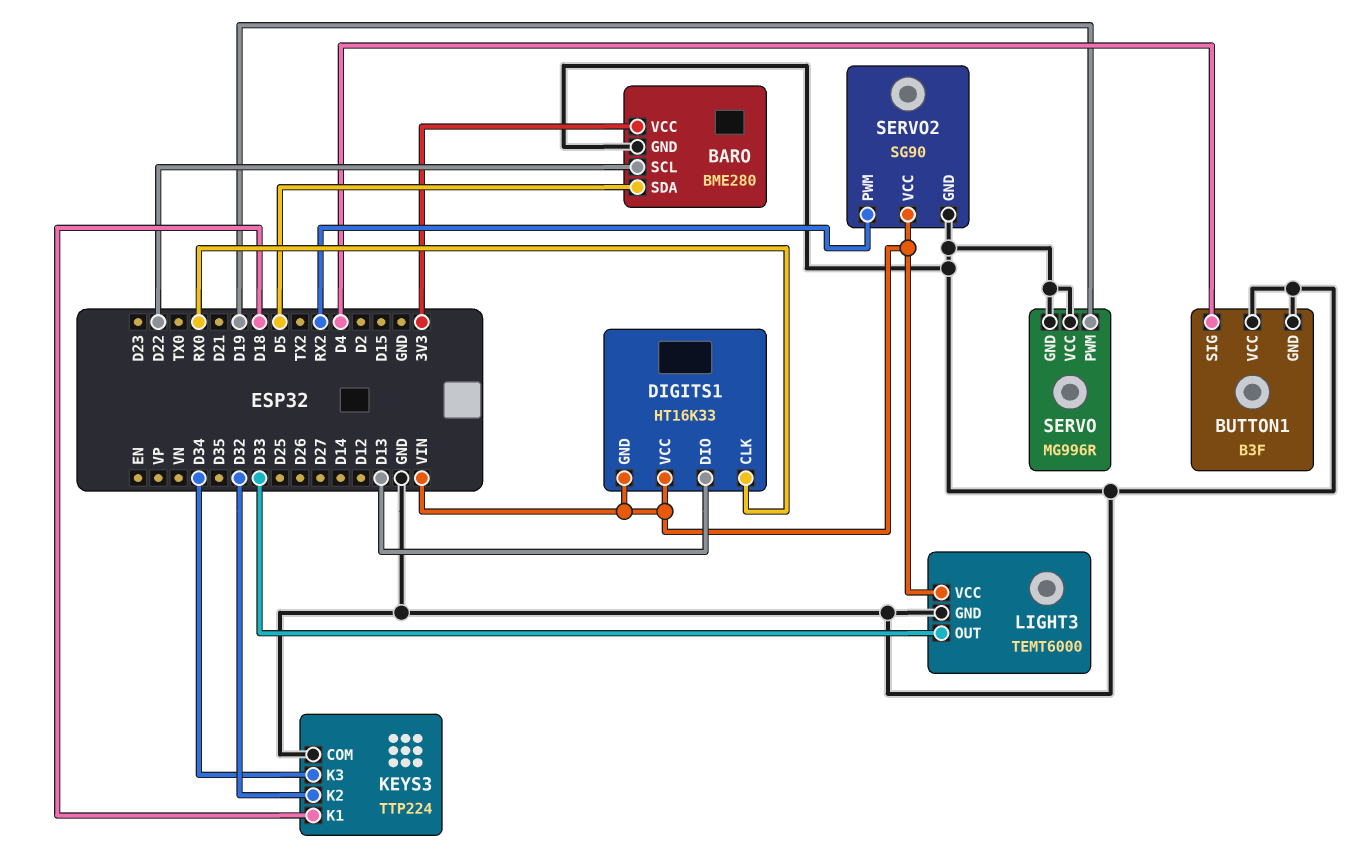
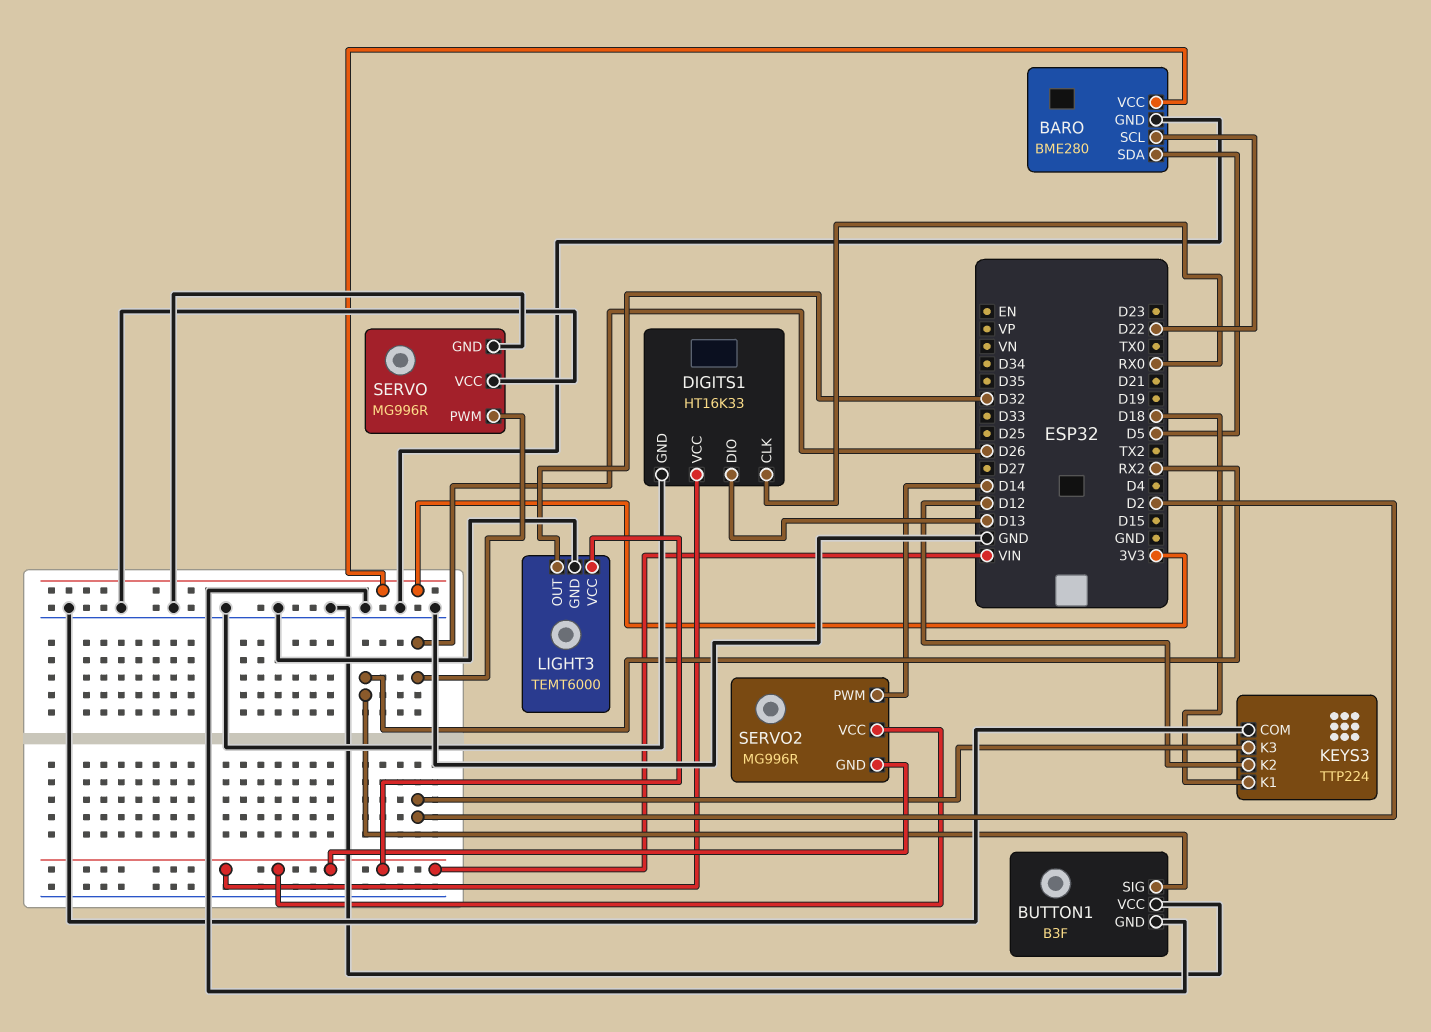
BUTTON1 pin SIG: D4 -> RX2
DIGITS1 pin GND: VIN -> GND
KEYS3 pin K2: D32 -> D12
KEYS3 pin K3: D34 -> D2
LIGHT3 pin OUT: D33 -> D32
SERVO pin PWM: D19 -> D26
SERVO2: SG90 -> MG996R
SERVO2 pin GND: GND -> VIN
SERVO2 pin PWM: RX2 -> D14

